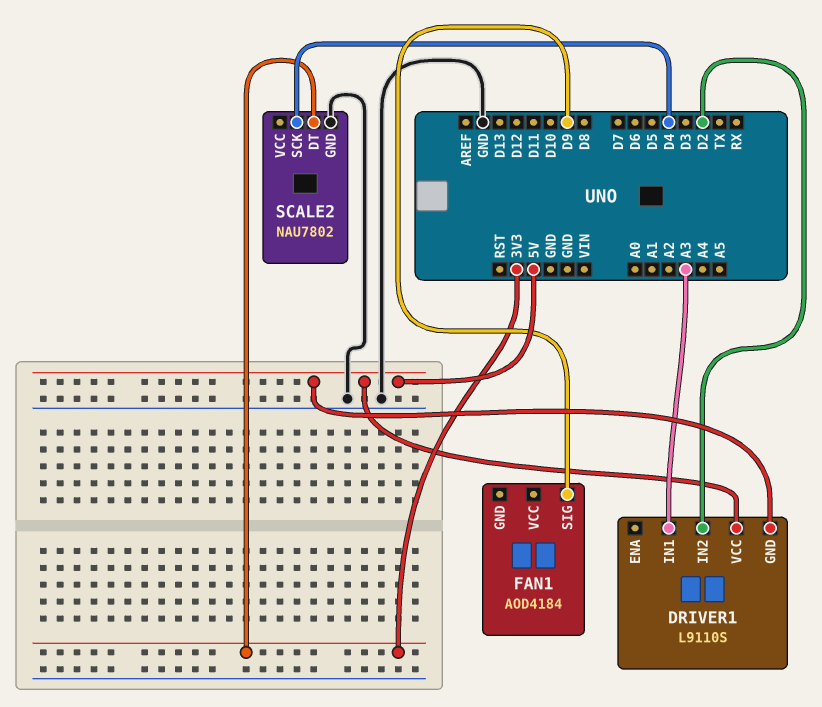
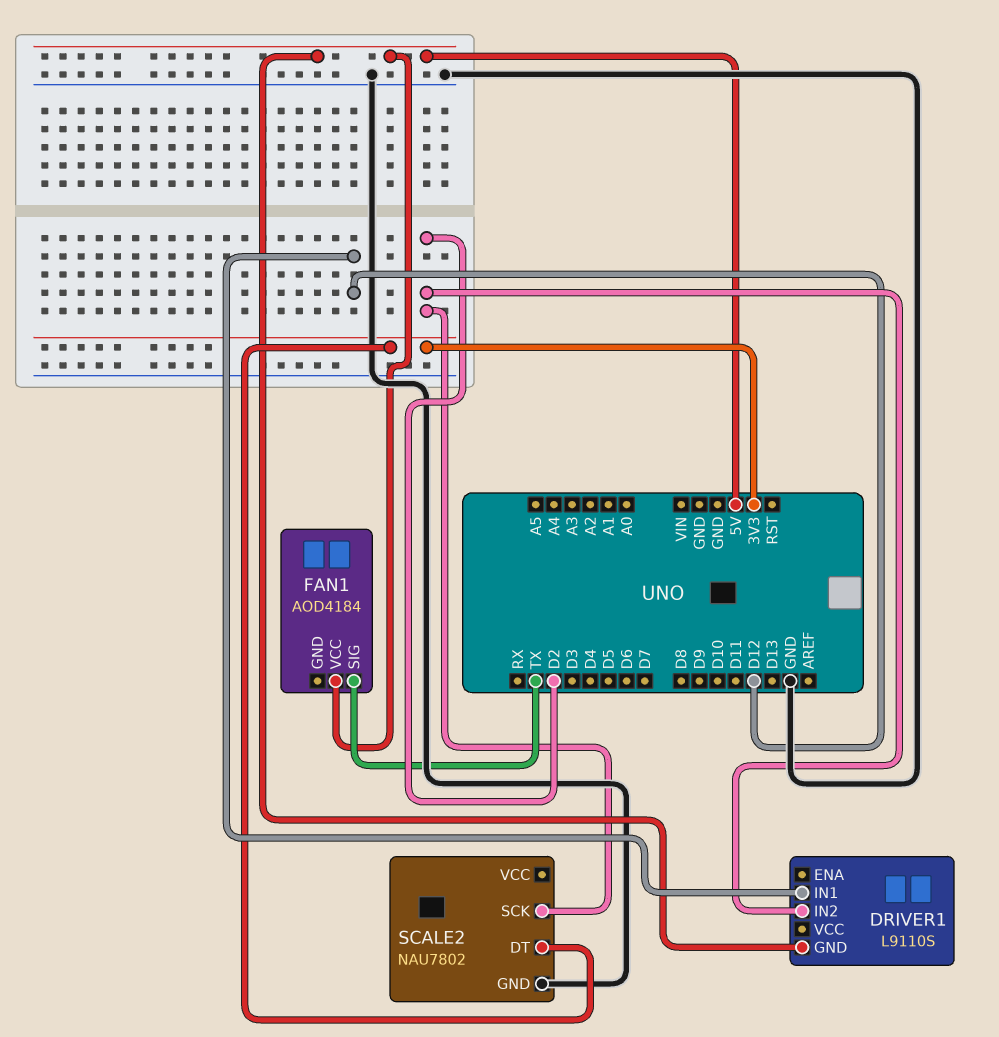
DRIVER1 pin IN1: A3 -> D12
DRIVER1 pin VCC: 5V -> none
FAN1 pin SIG: D9 -> TX
FAN1 pin VCC: none -> 5V
SCALE2 pin SCK: D4 -> D2

